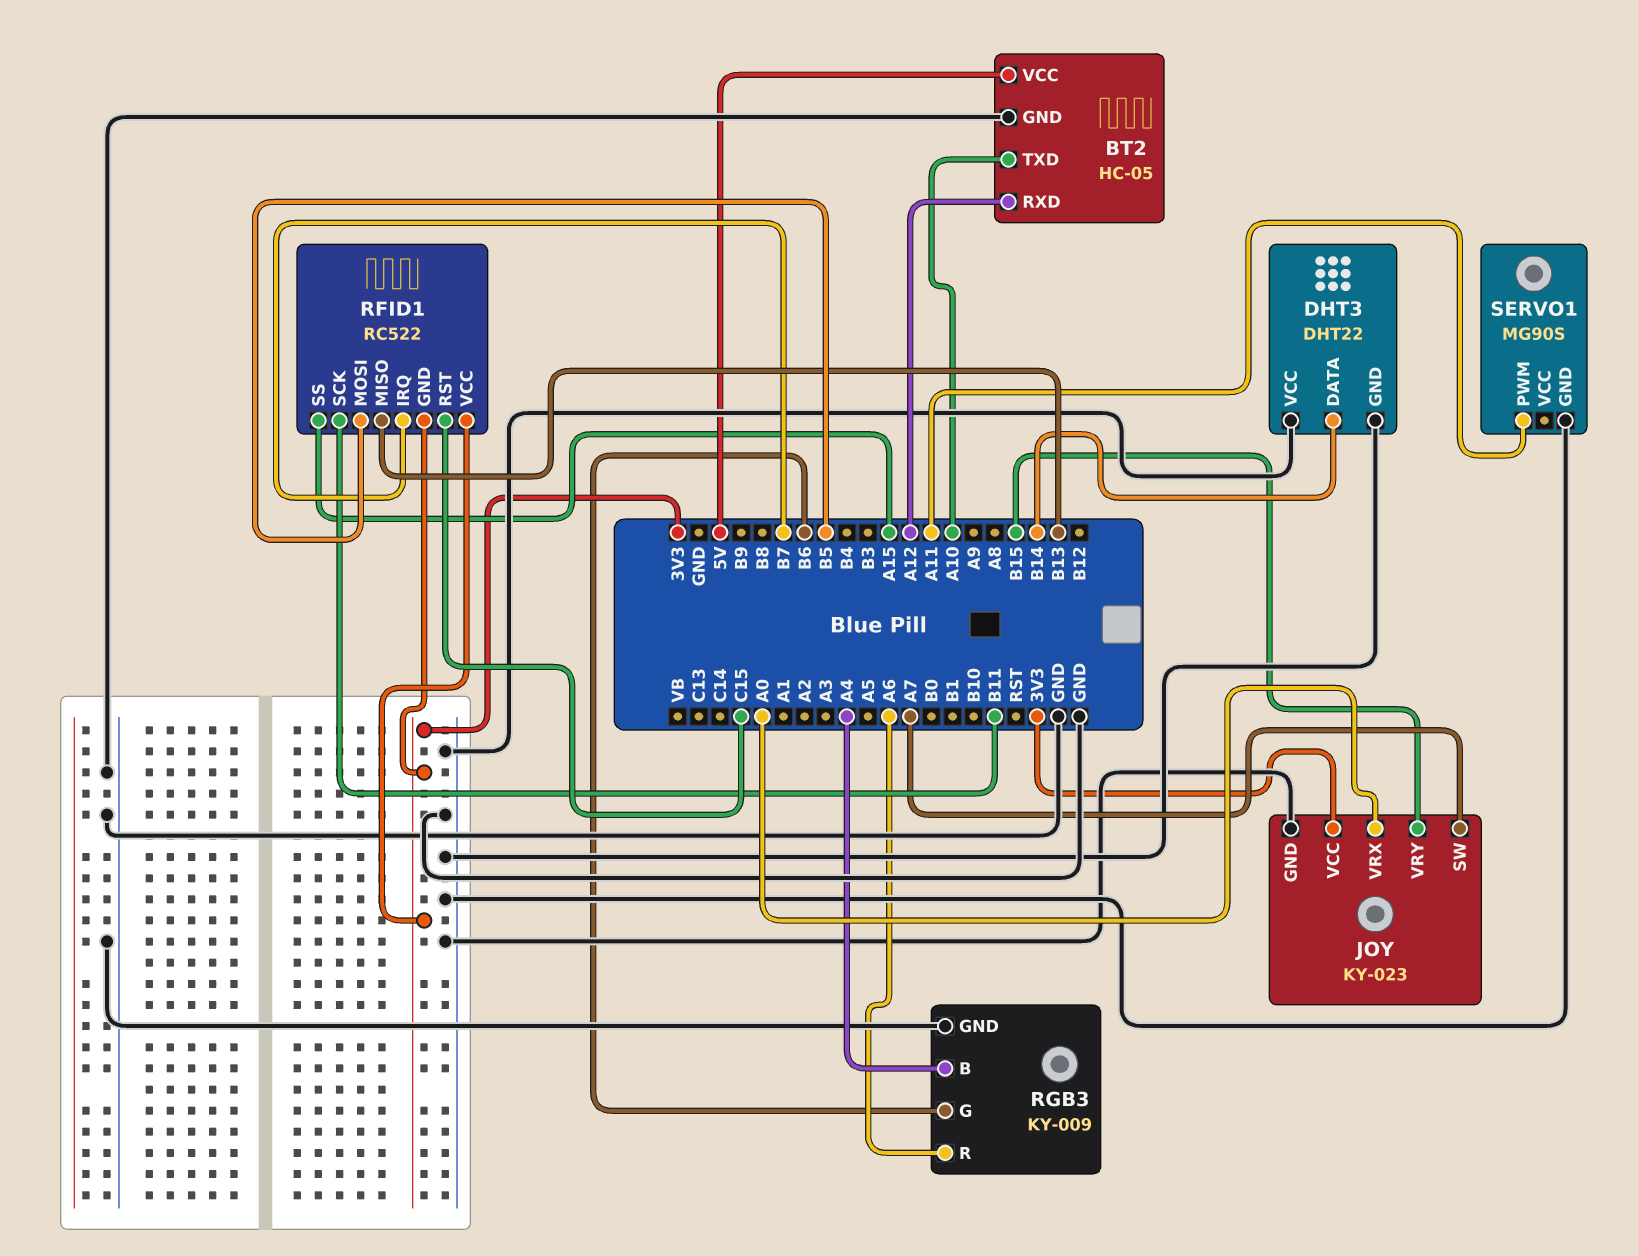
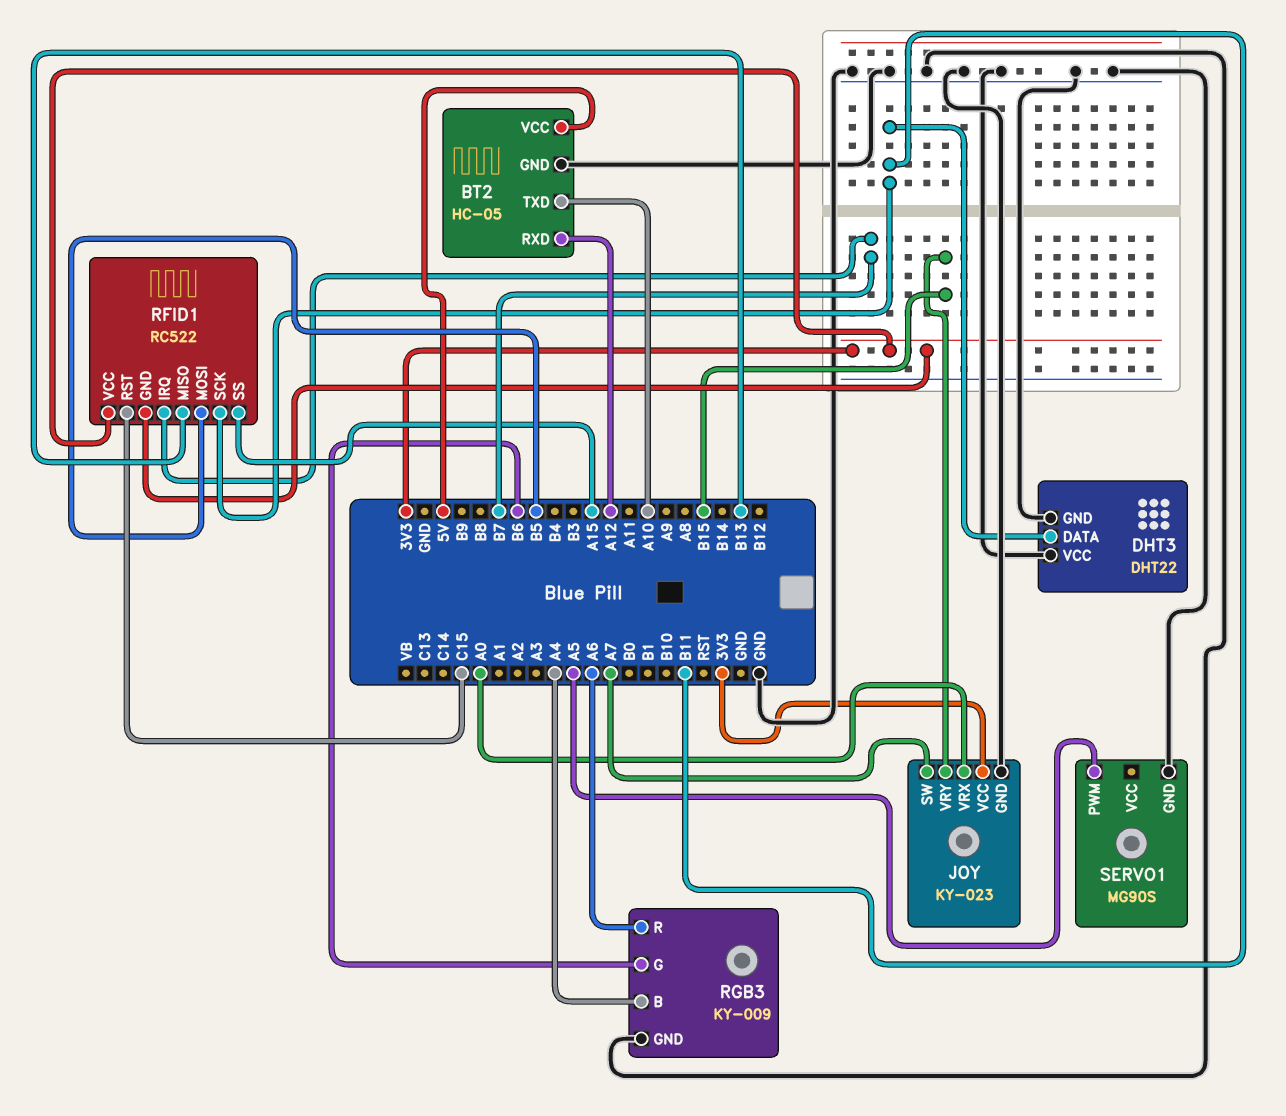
DHT3 pin DATA: B14 -> B11
SERVO1 pin PWM: A11 -> A5

